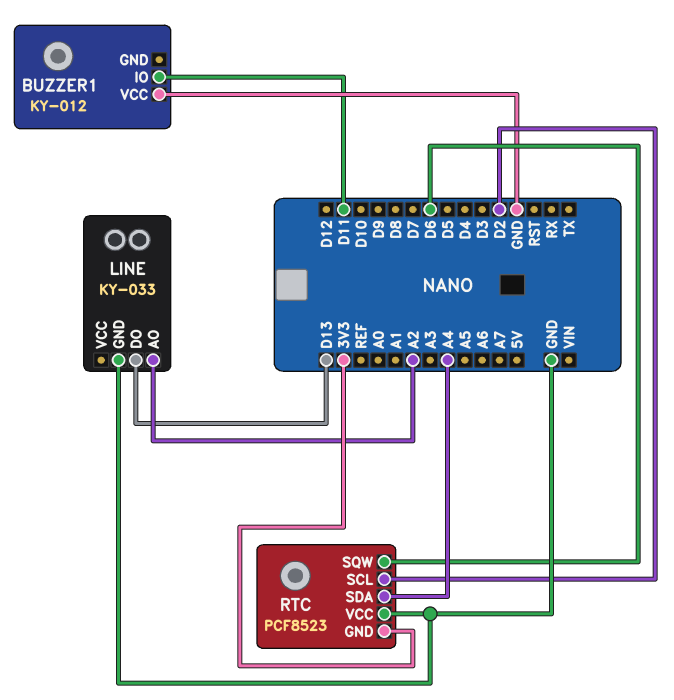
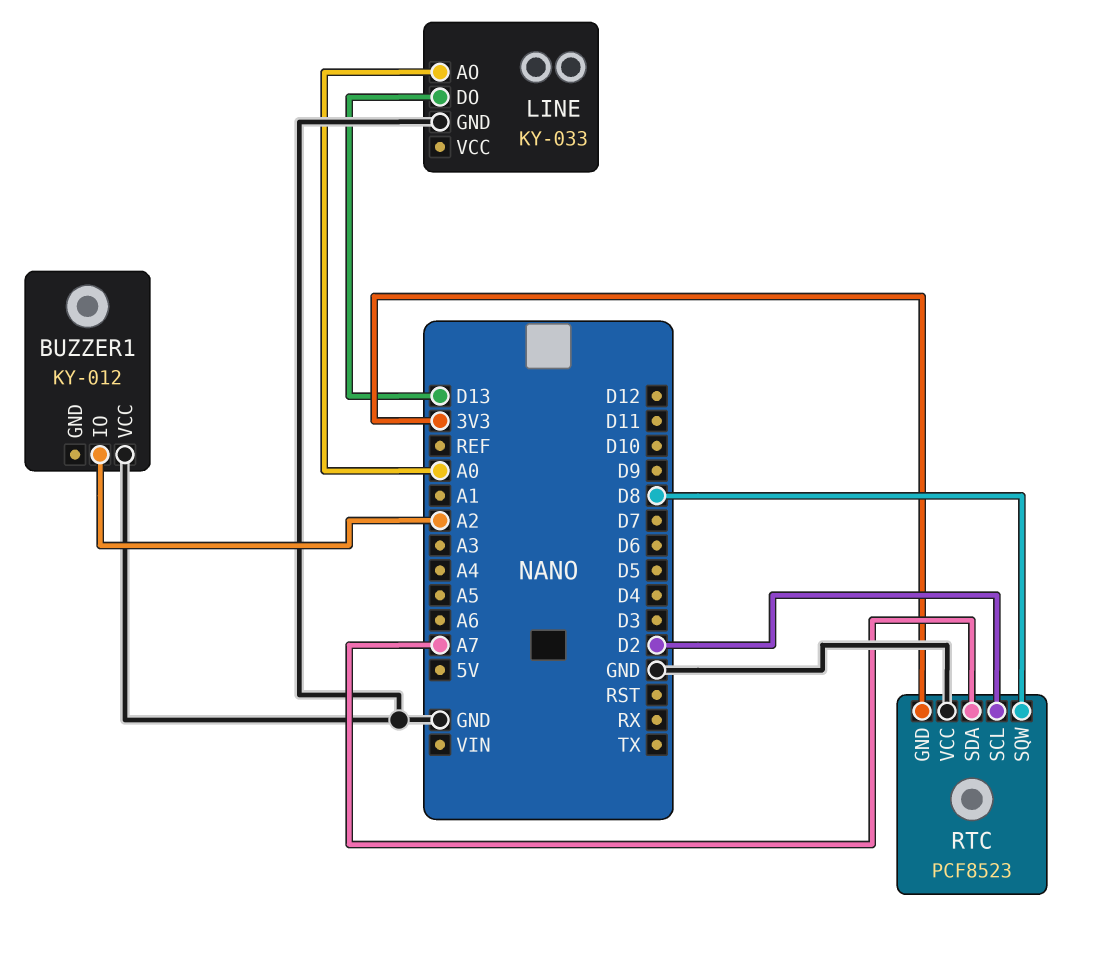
BUZZER1 pin IO: D11 -> A2
LINE pin AO: A2 -> A0
RTC pin SDA: A4 -> A7
RTC pin SQW: D6 -> D8

